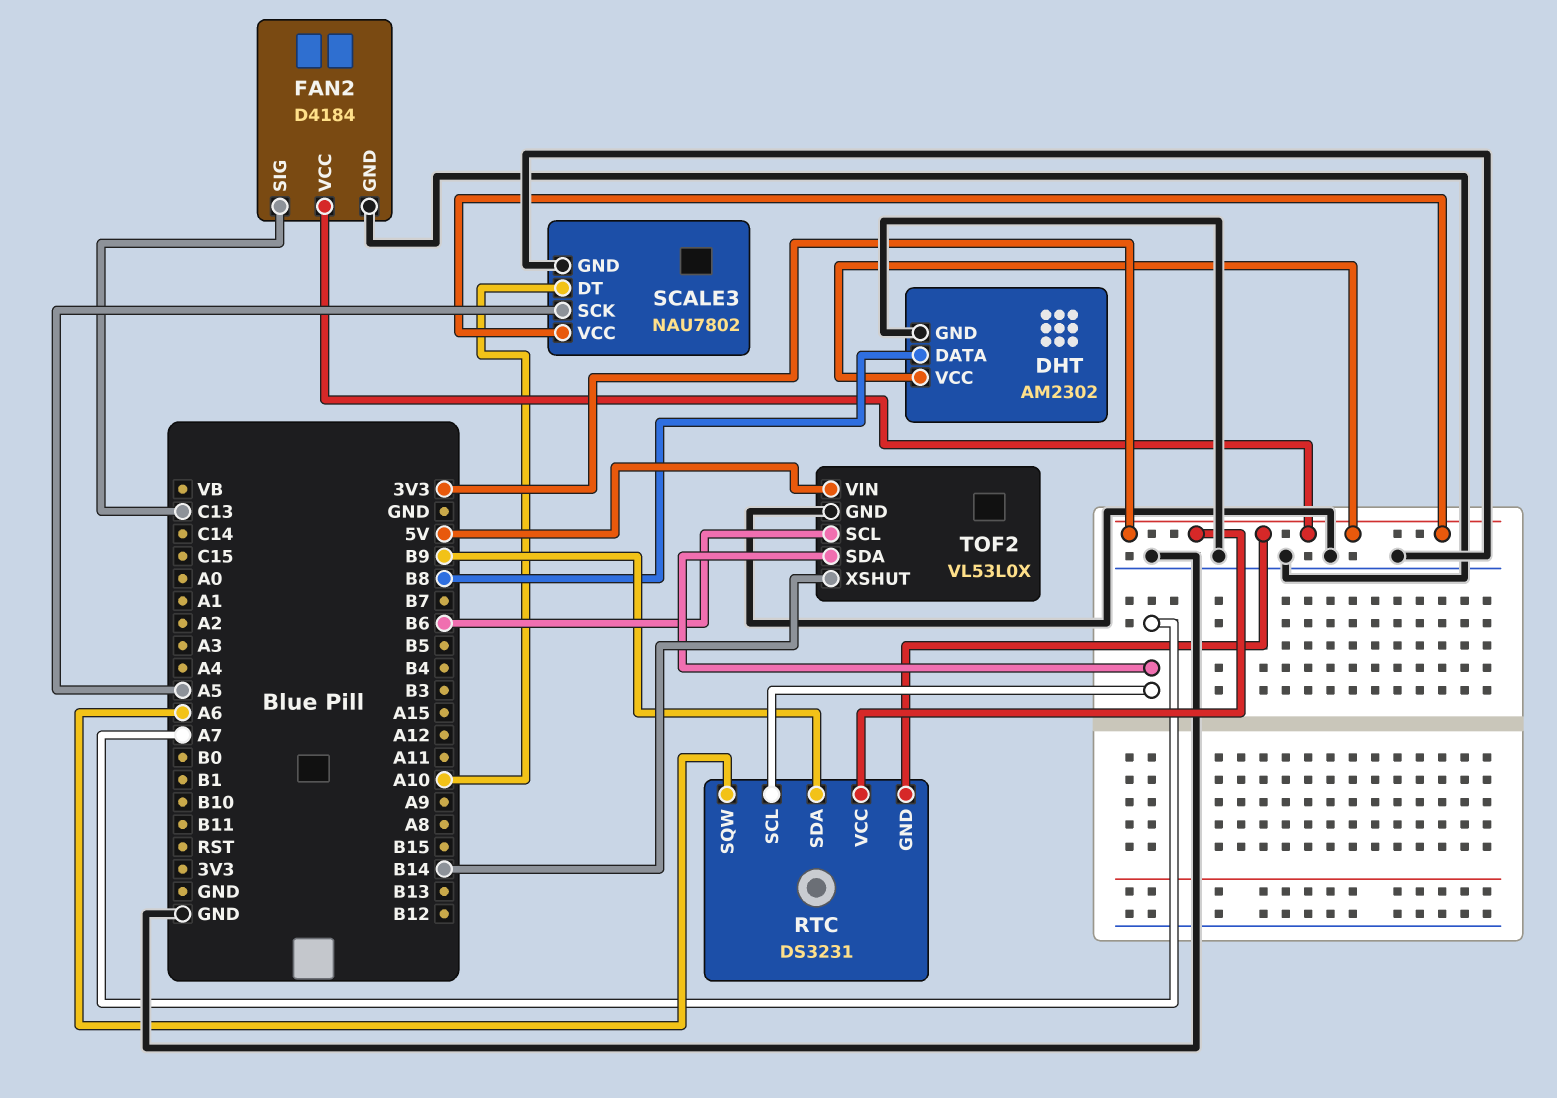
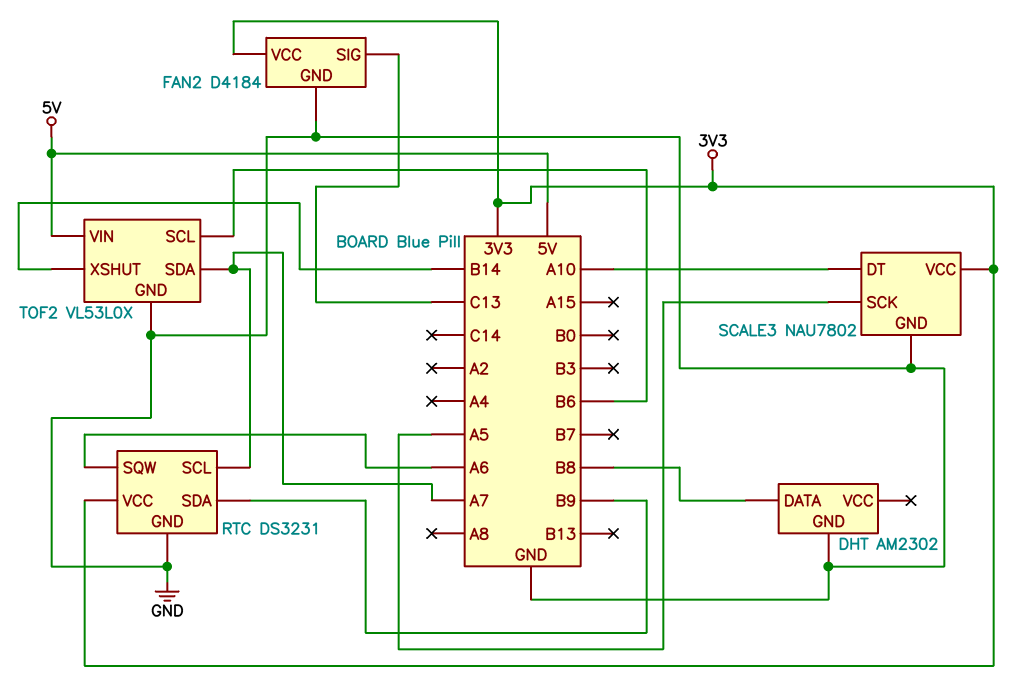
DHT pin VCC: 3V3 -> none
RTC pin GND: 3V3 -> GND

